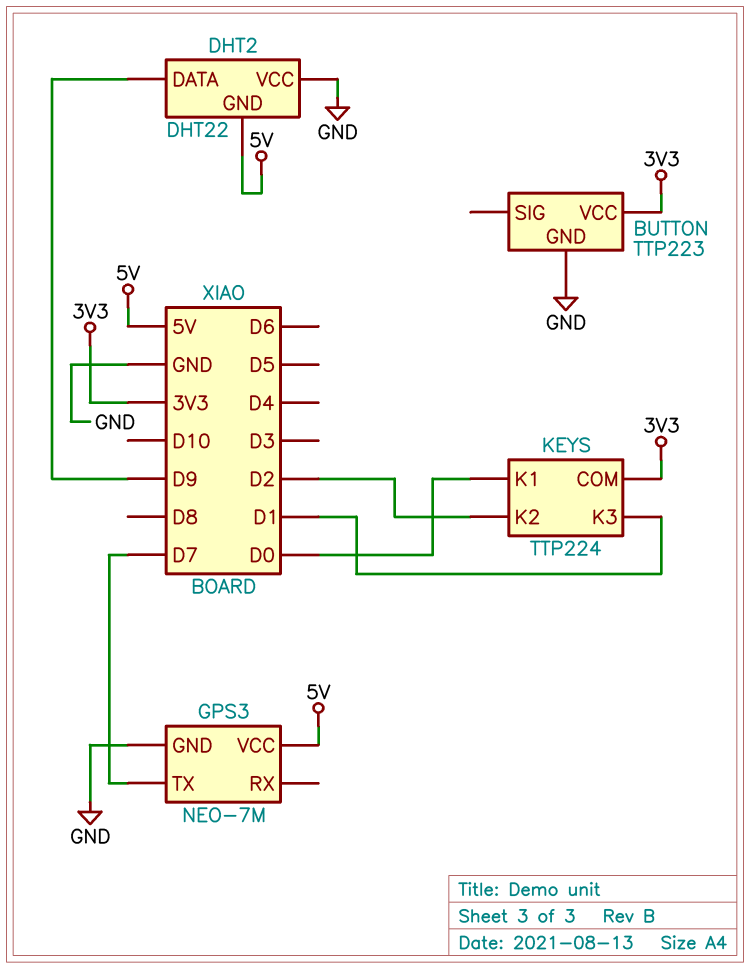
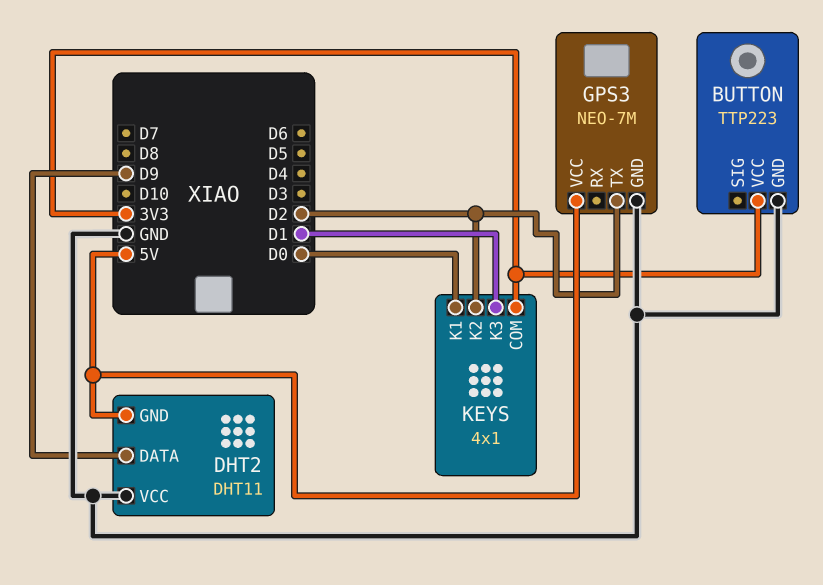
DHT2: DHT22 -> DHT11
GPS3 pin TX: D7 -> D2
KEYS: TTP224 -> 4x1

